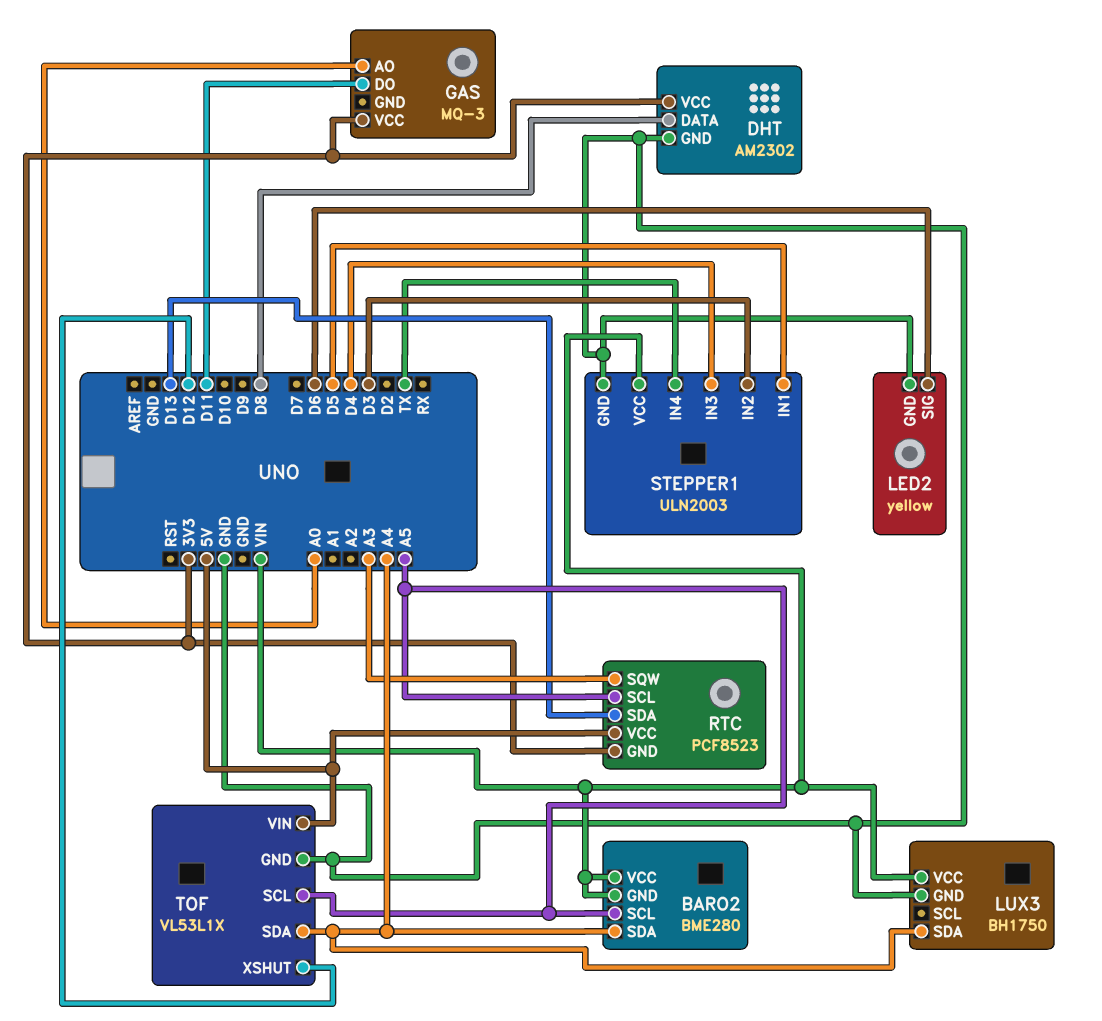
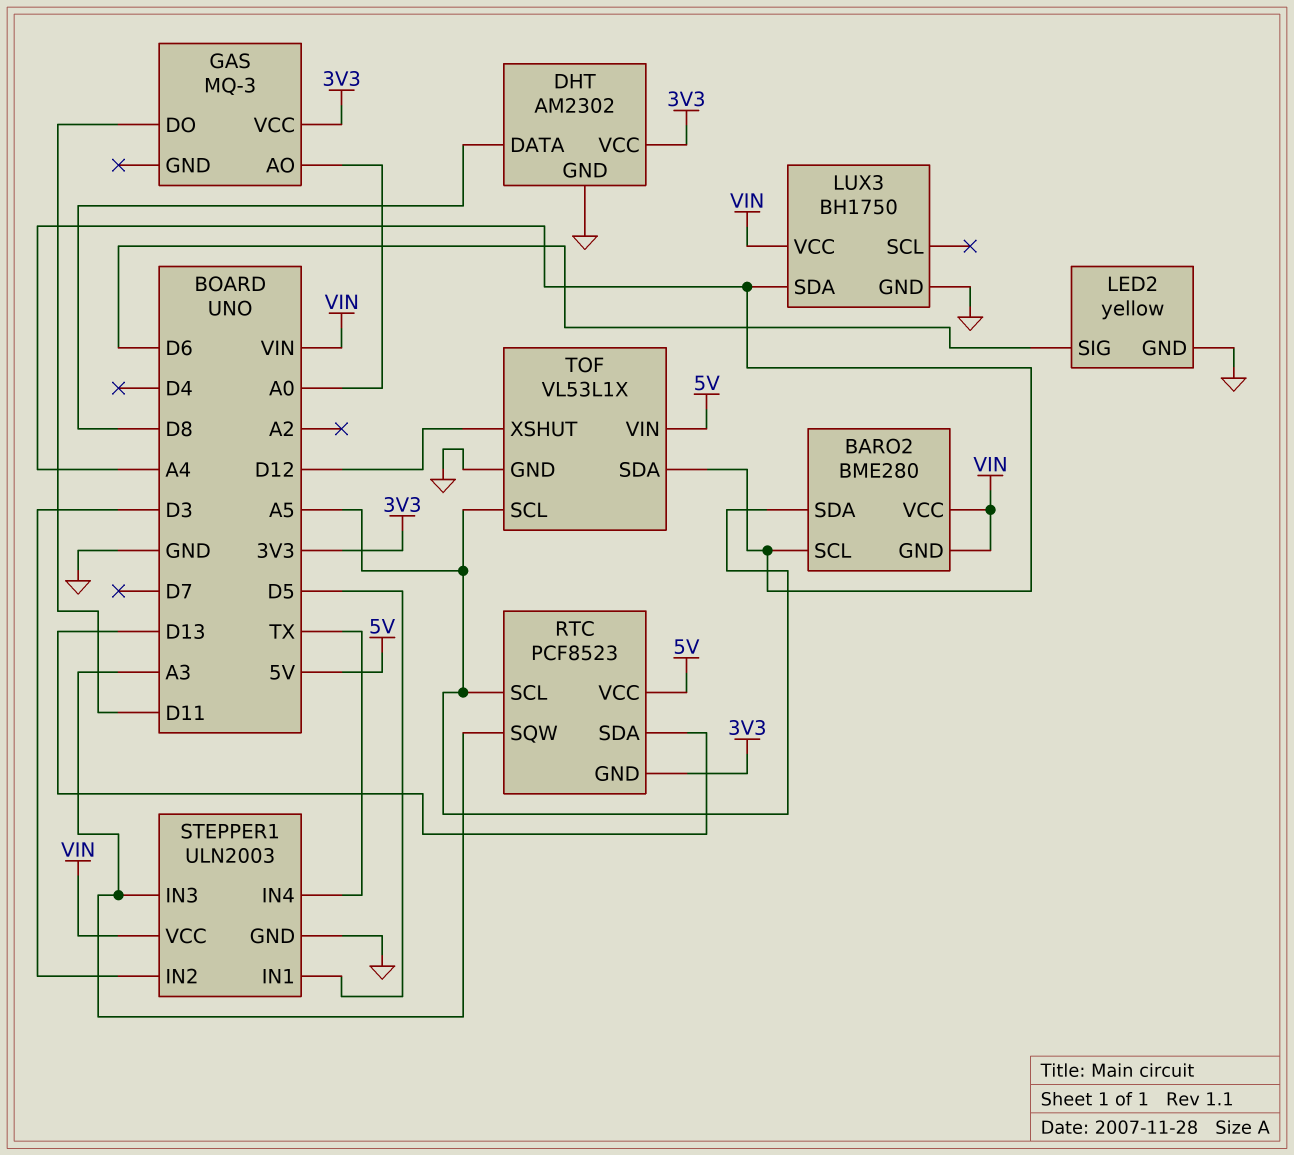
BARO2 pin SCL: A5 -> A4
BARO2 pin SDA: A4 -> A5
STEPPER1 pin IN3: D4 -> A3

